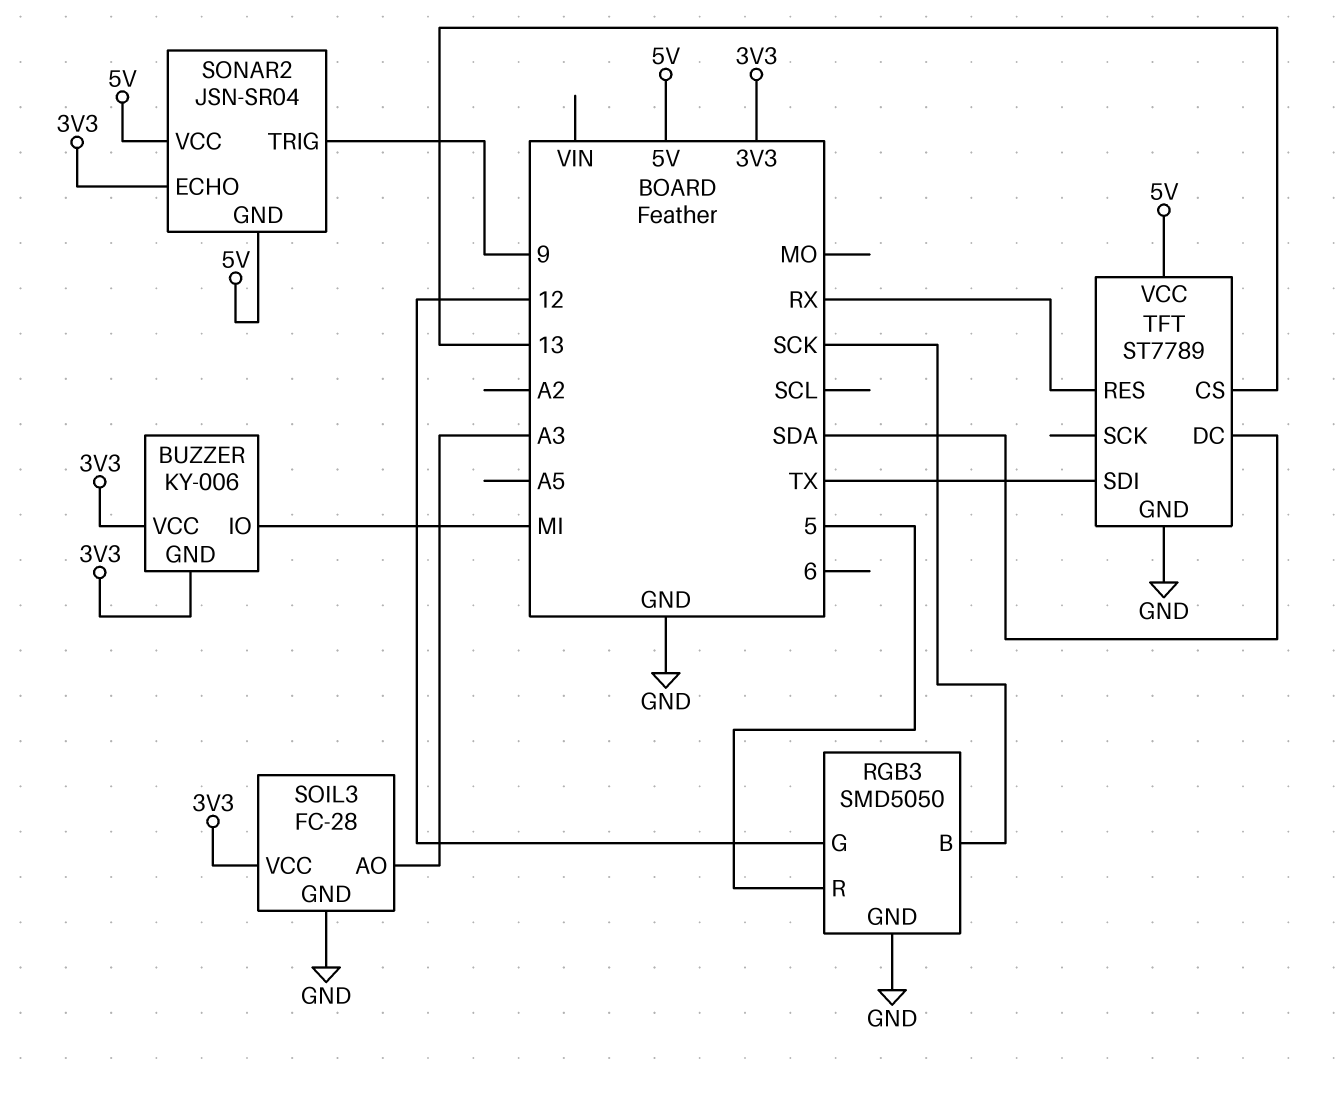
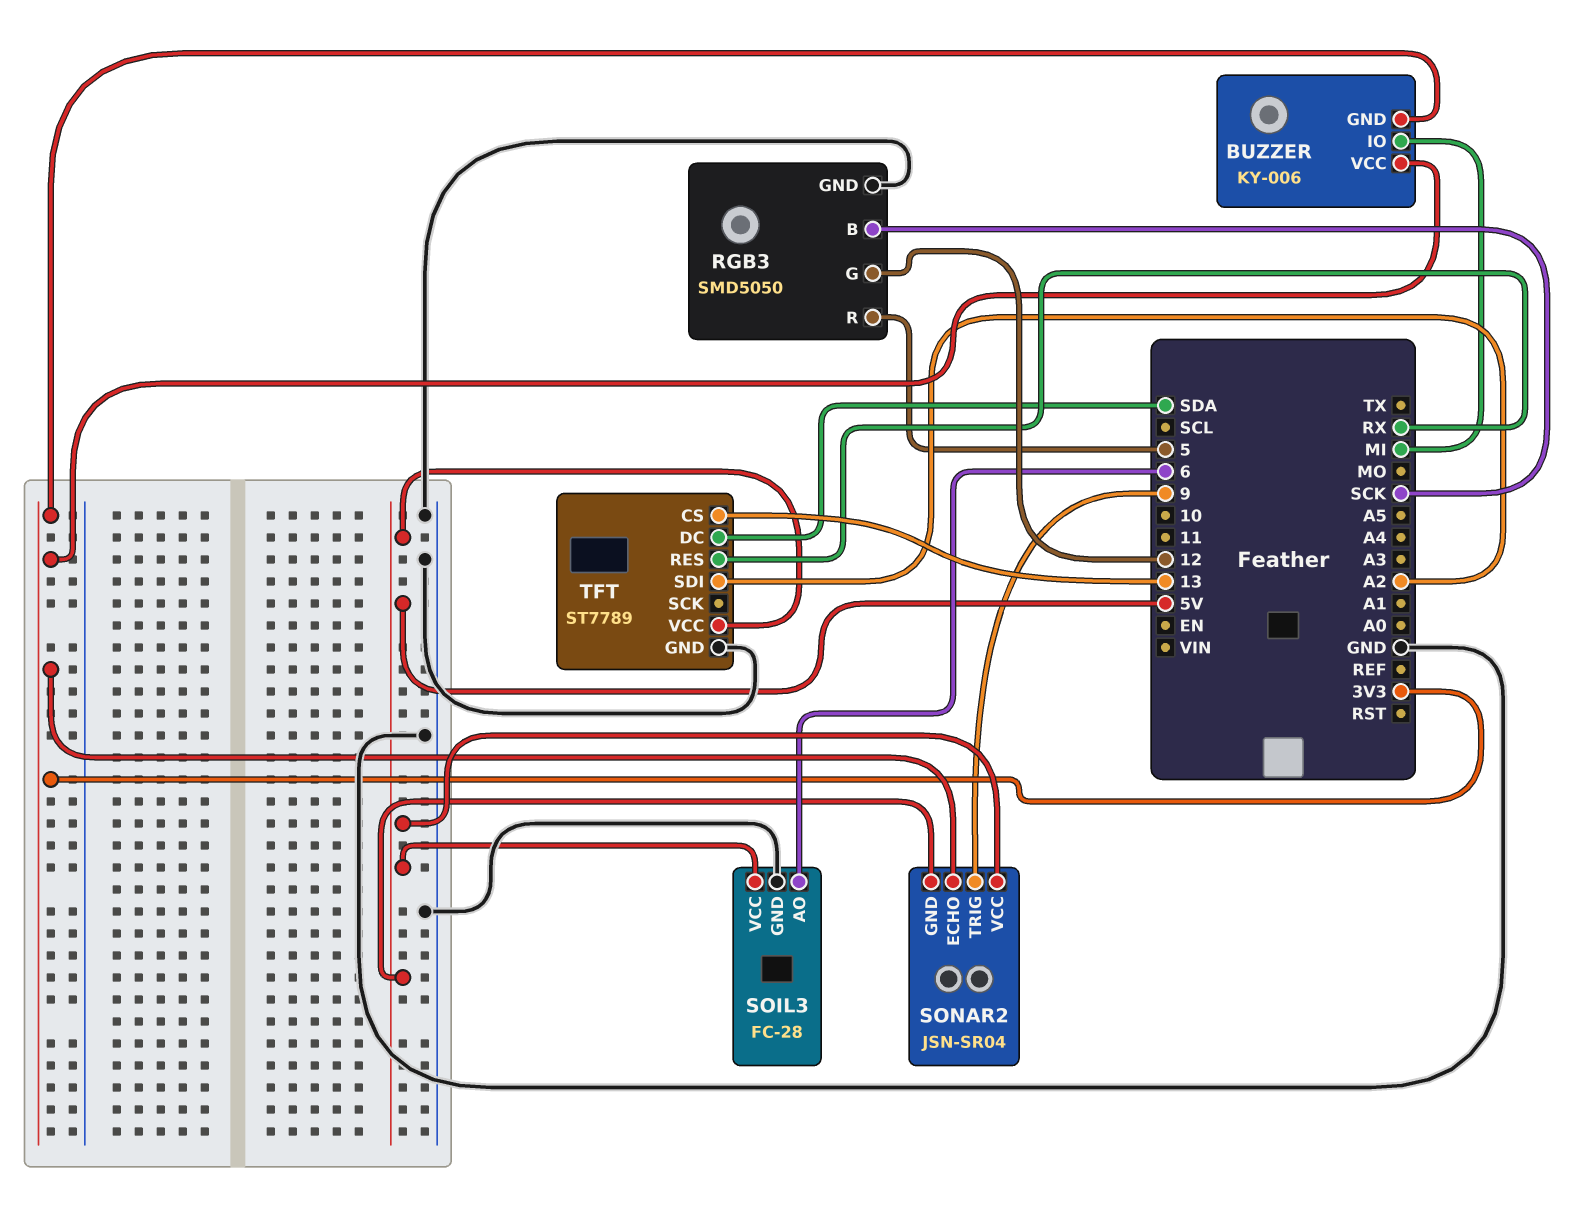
SOIL3 pin AO: A3 -> 6
SOIL3 pin VCC: 3V3 -> 5V
TFT pin SDI: TX -> A2

